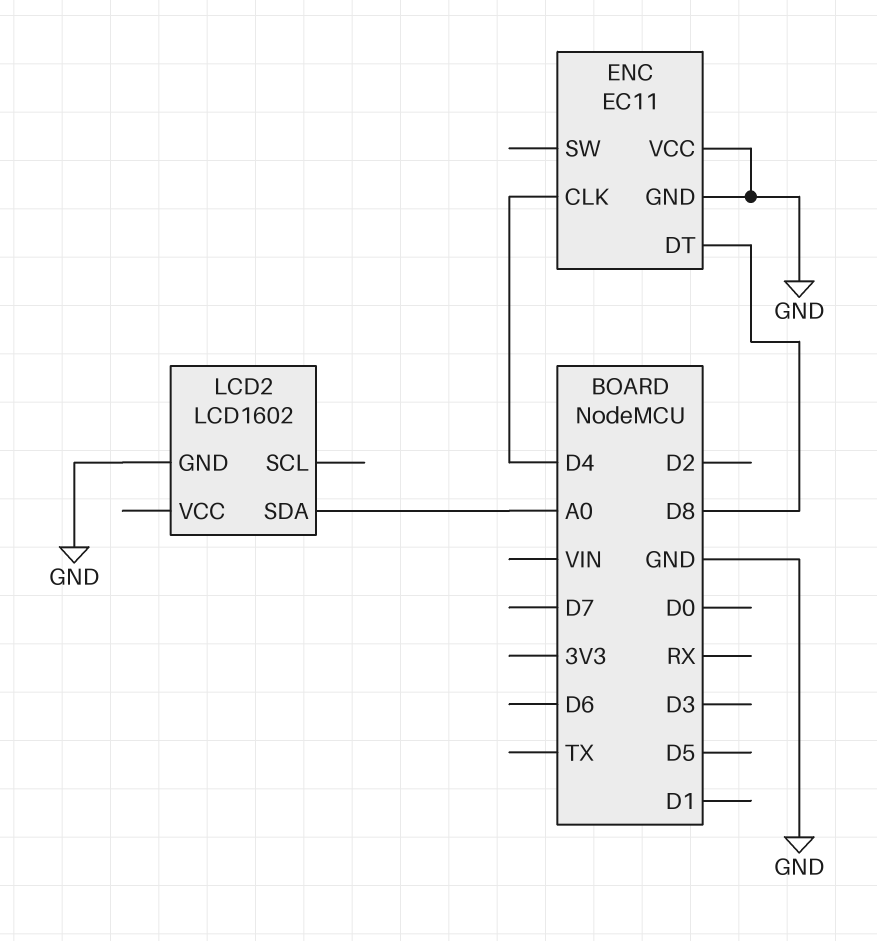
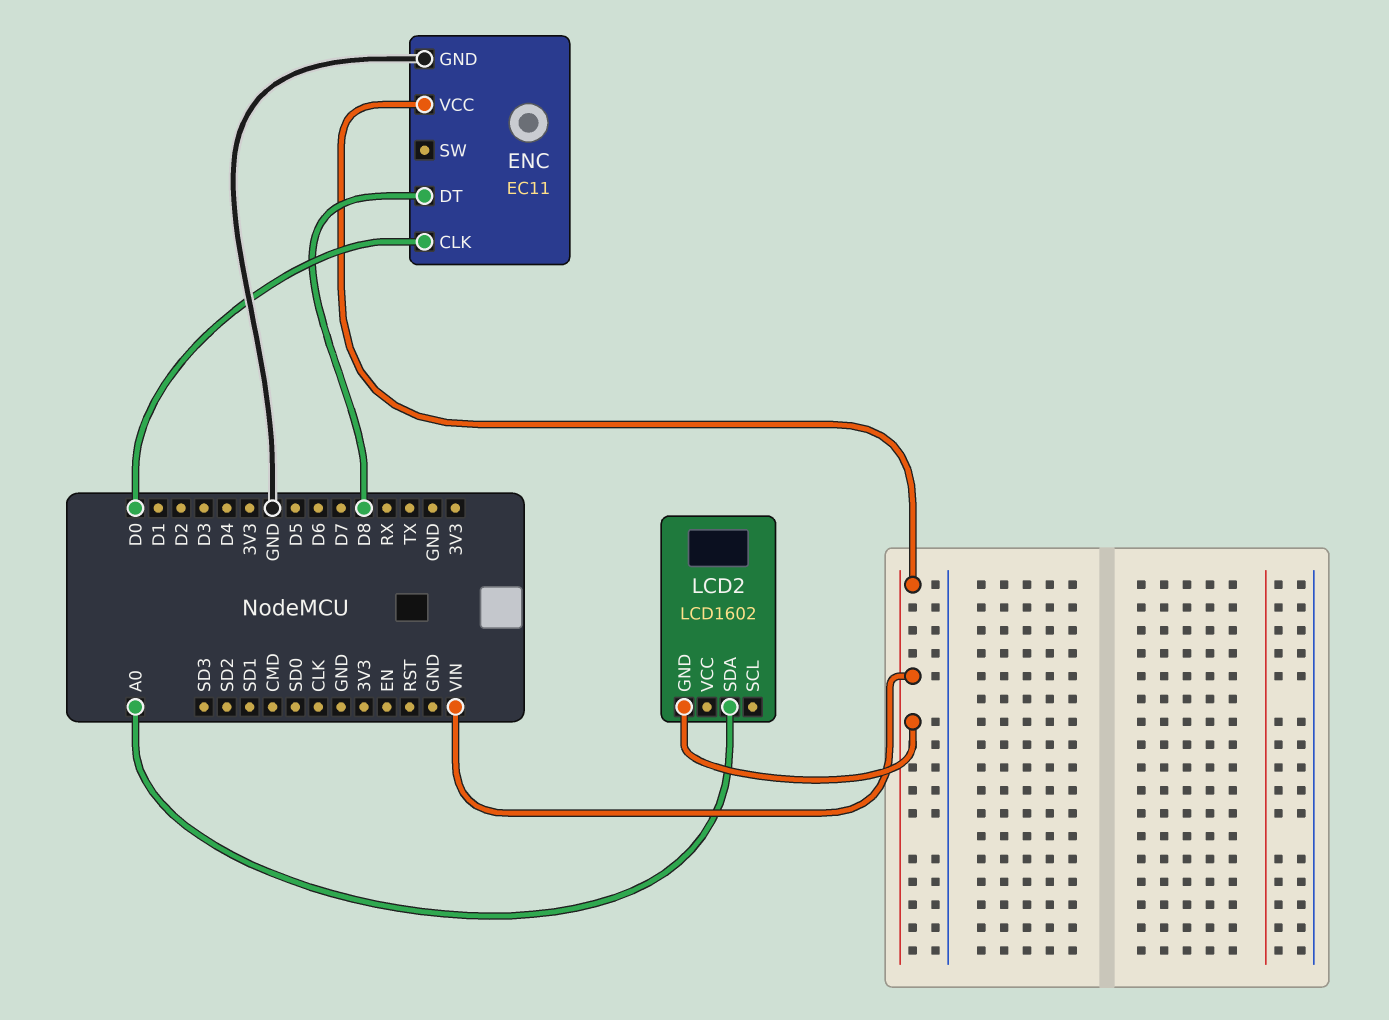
ENC pin CLK: D4 -> D0
ENC pin VCC: GND -> VIN
LCD2 pin GND: GND -> VIN

